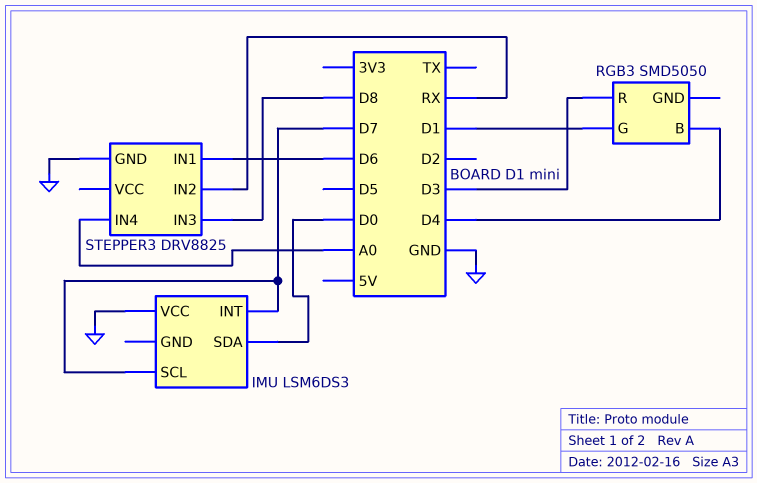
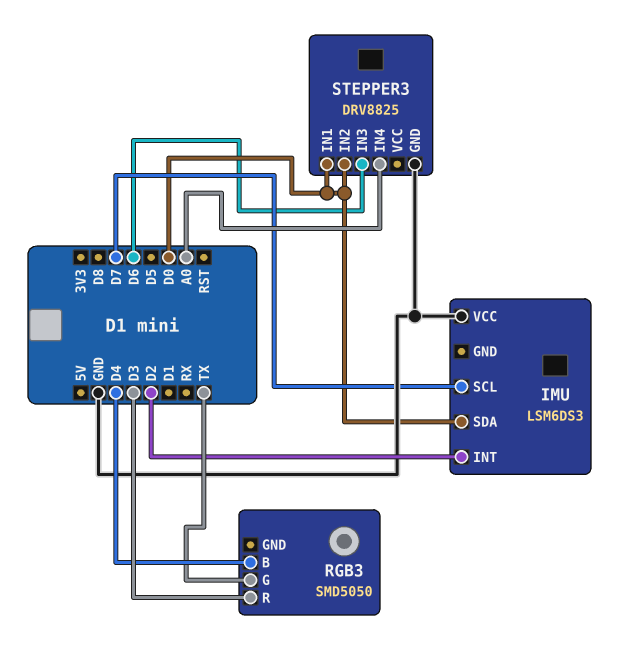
IMU pin INT: D7 -> D2
RGB3 pin G: D1 -> TX
STEPPER3 pin IN1: D6 -> D0
STEPPER3 pin IN2: RX -> D0
STEPPER3 pin IN3: D8 -> D6

